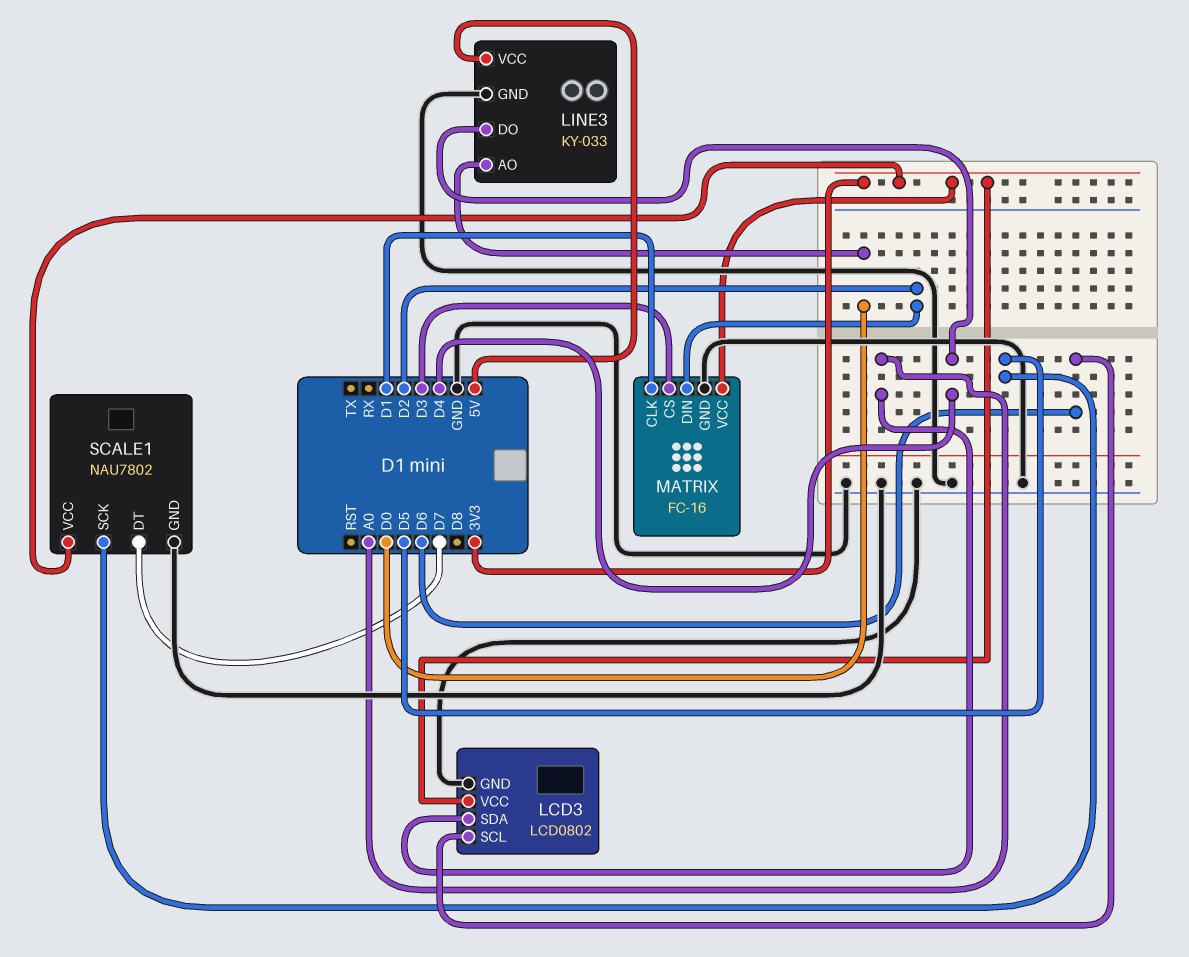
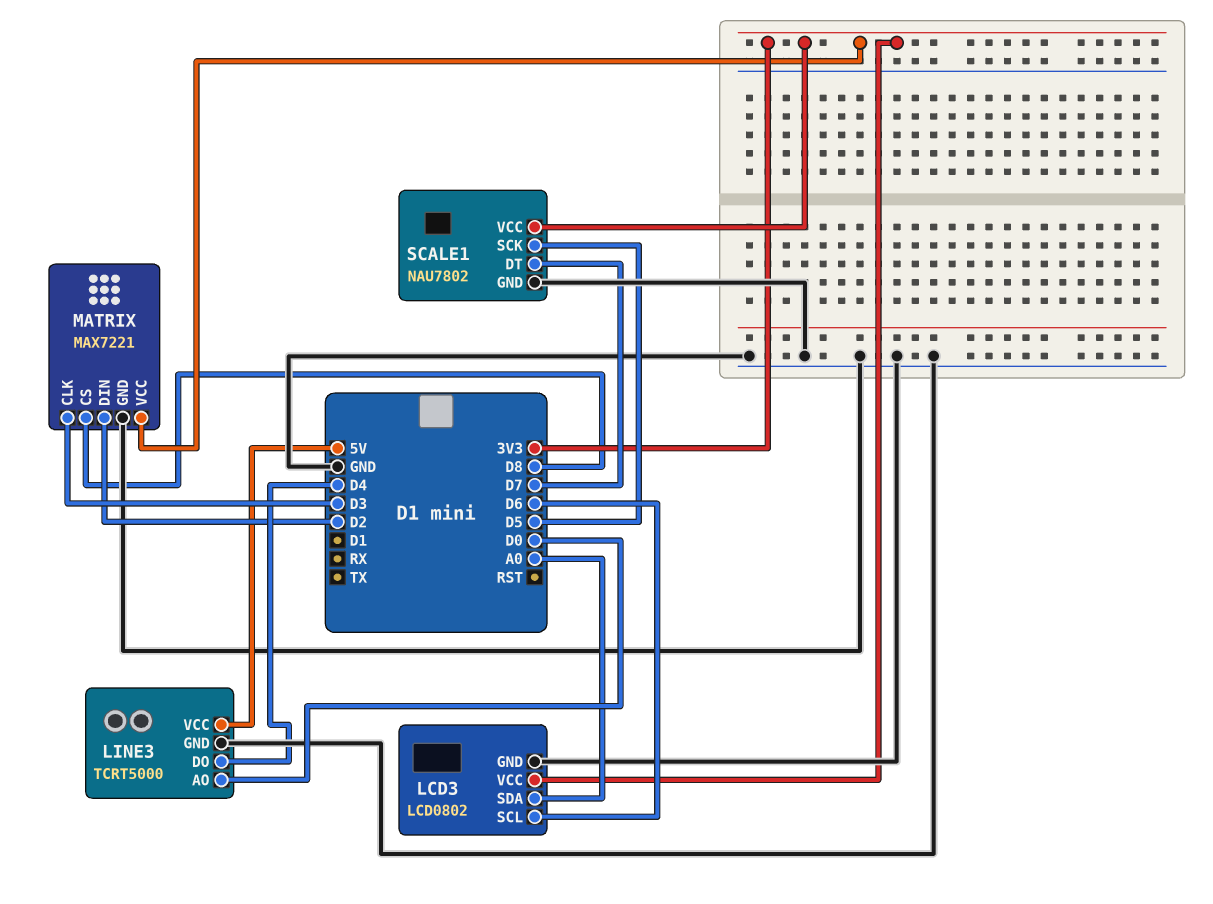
LINE3: KY-033 -> TCRT5000
MATRIX: FC-16 -> MAX7221
MATRIX pin CLK: D1 -> D3
MATRIX pin CS: D3 -> D8

